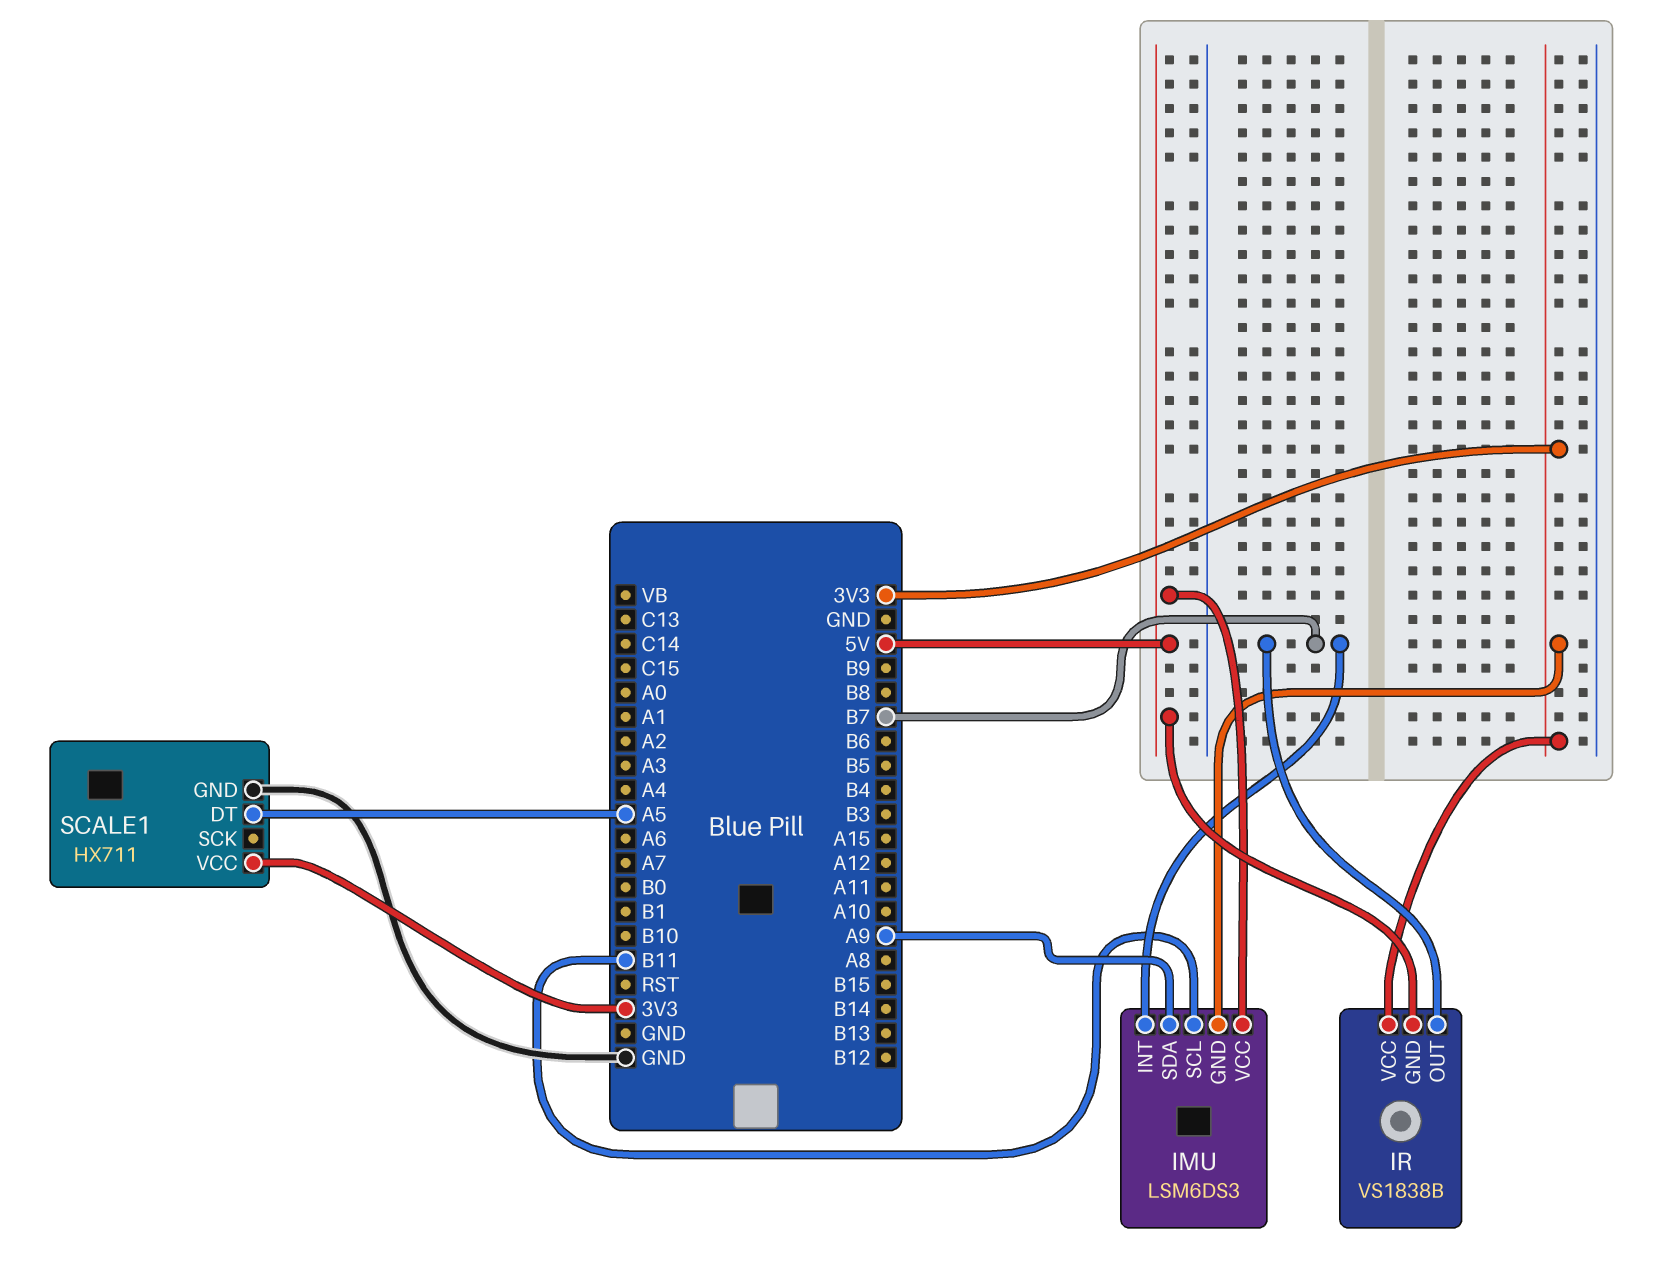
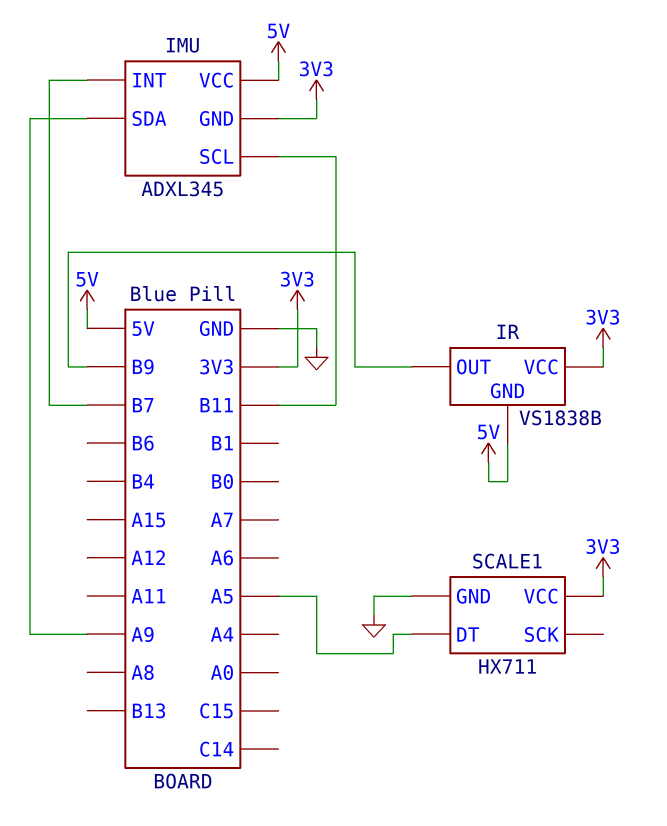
IMU: LSM6DS3 -> ADXL345
IR pin OUT: B7 -> B9

